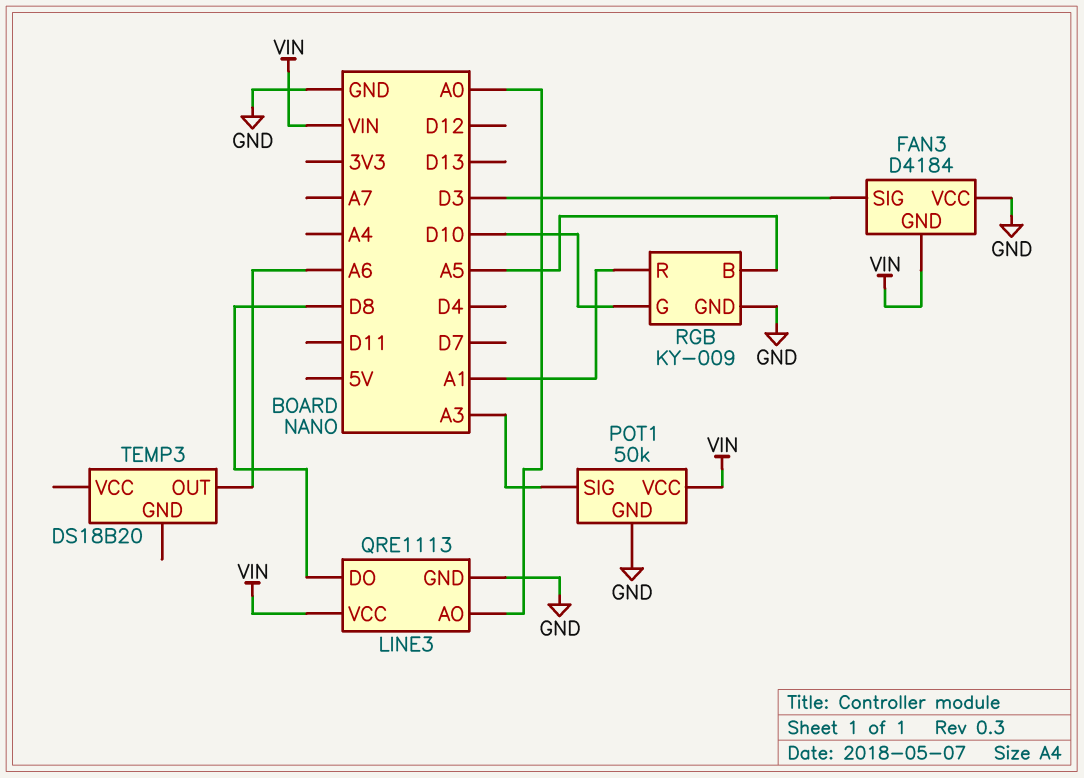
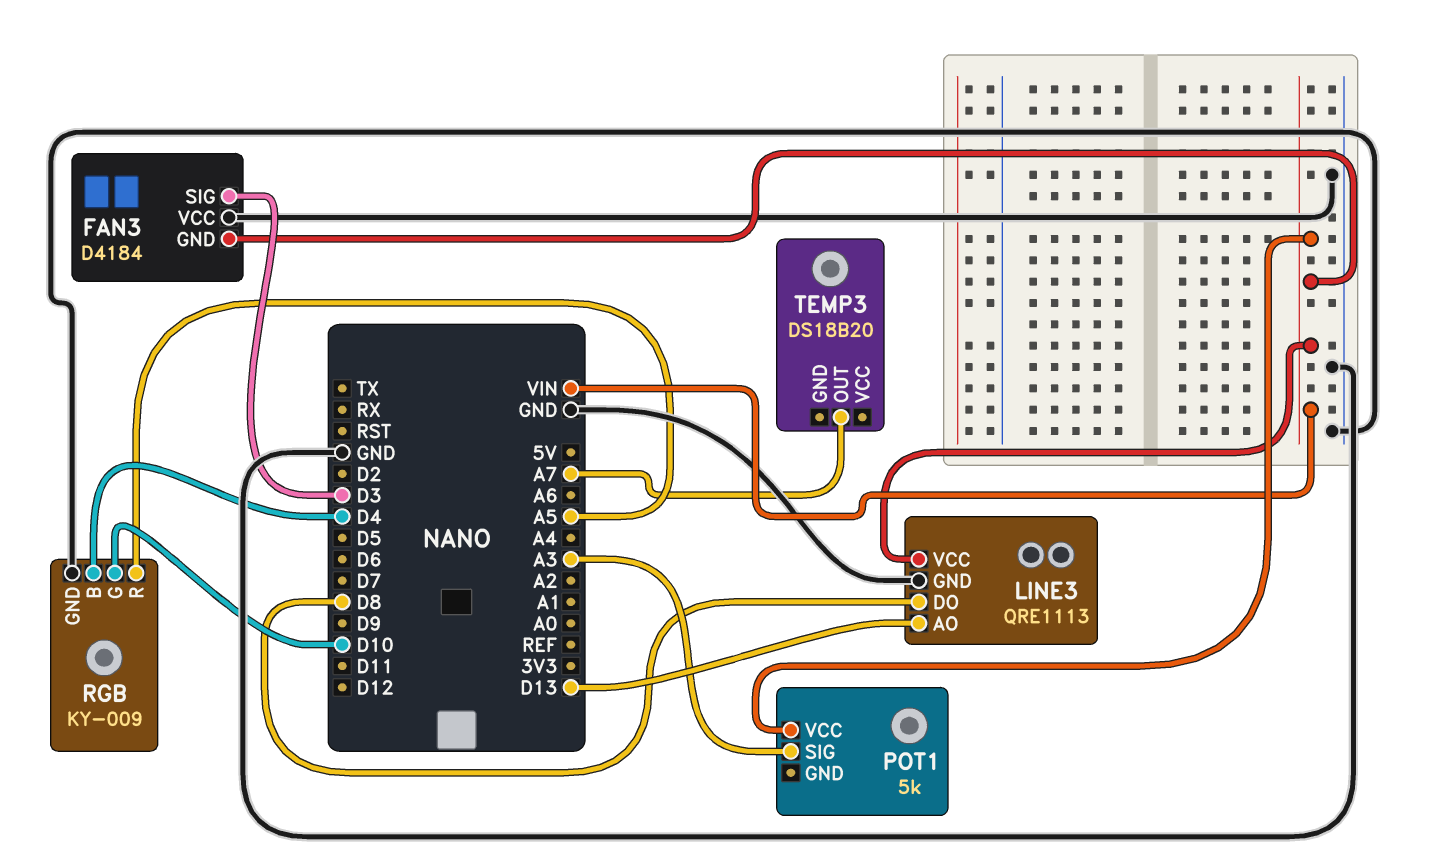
LINE3 pin AO: A0 -> D13
POT1: 50k -> 5k
POT1 pin GND: GND -> none
RGB pin B: A5 -> D4
RGB pin R: A1 -> A5
TEMP3 pin OUT: A6 -> A7

